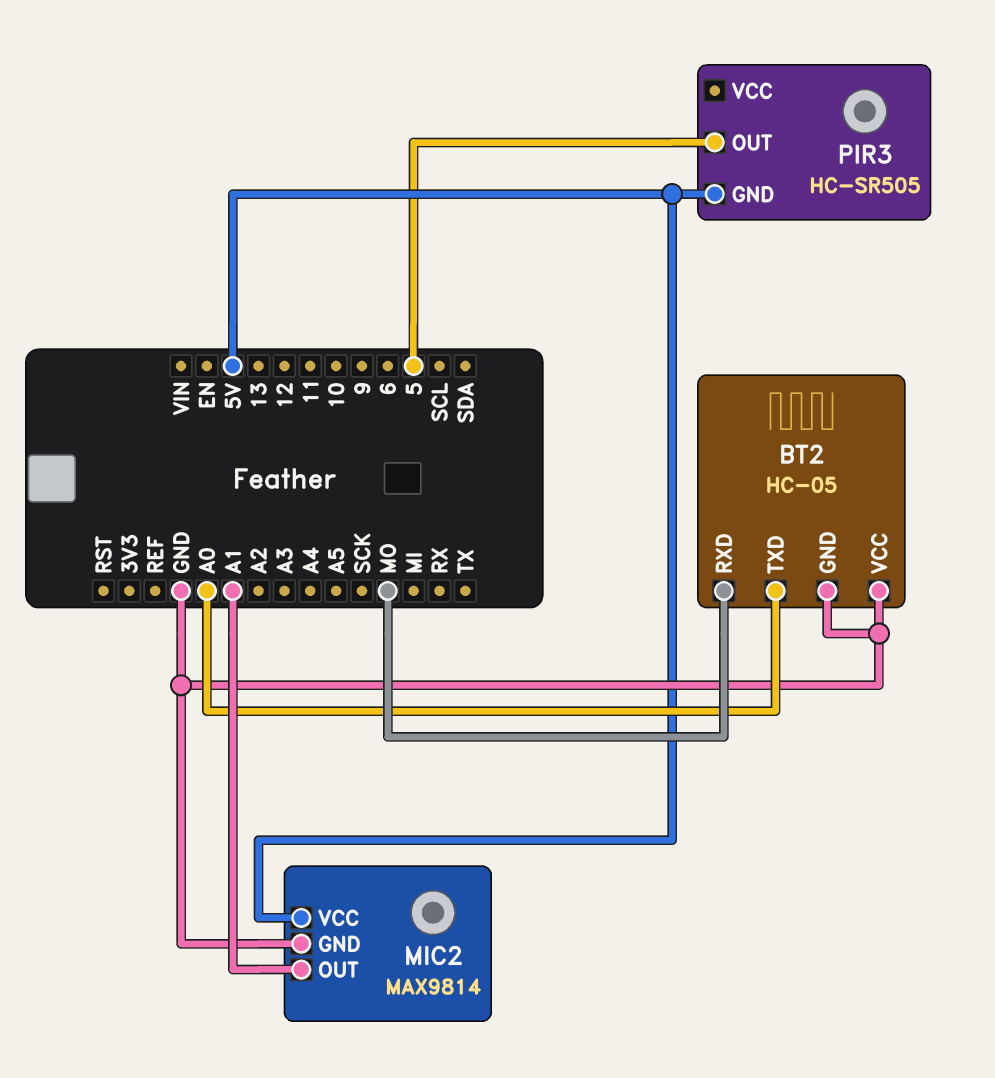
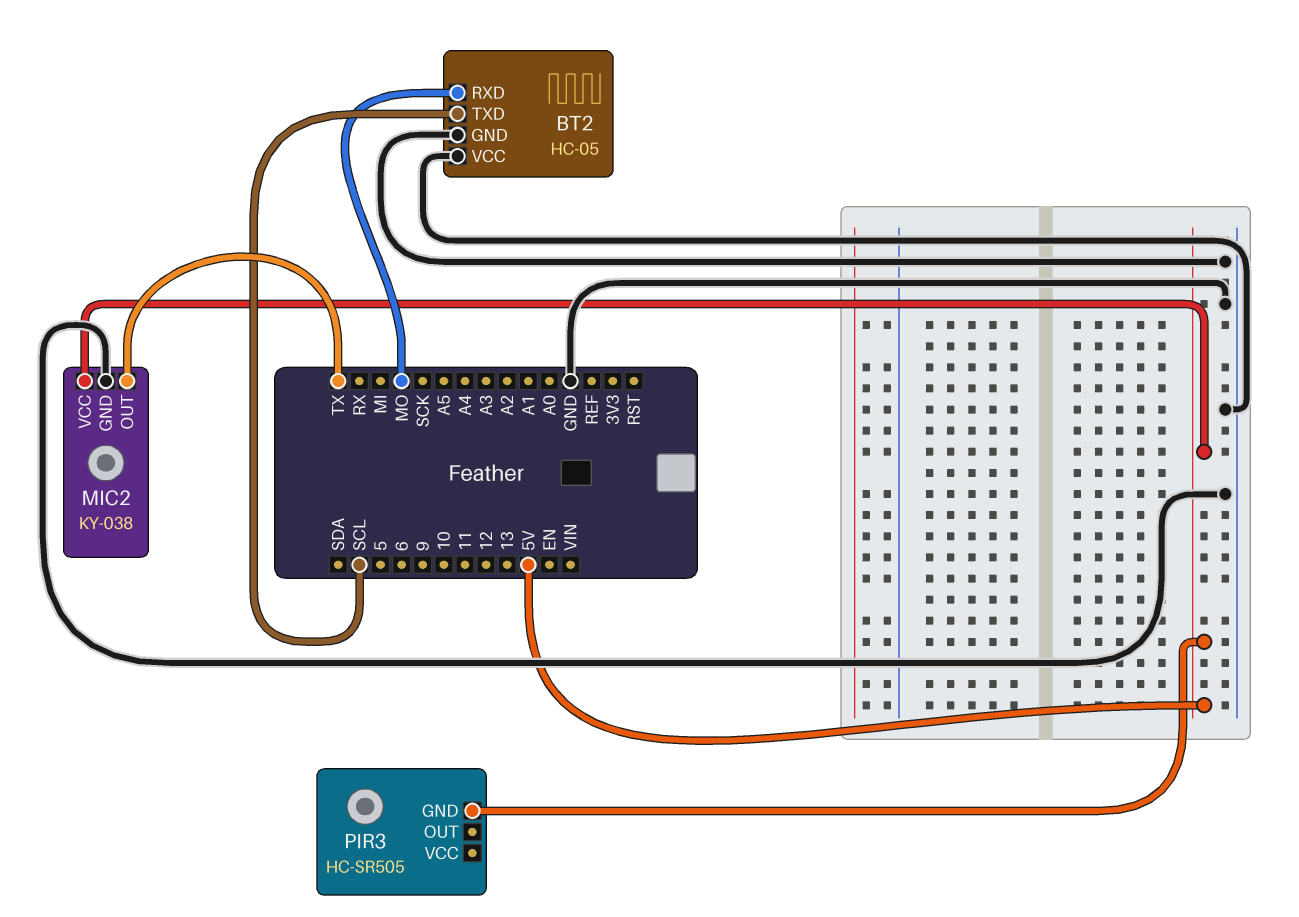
BT2 pin TXD: A0 -> SCL
MIC2: MAX9814 -> KY-038
MIC2 pin OUT: A1 -> TX
PIR3 pin OUT: 5 -> none

